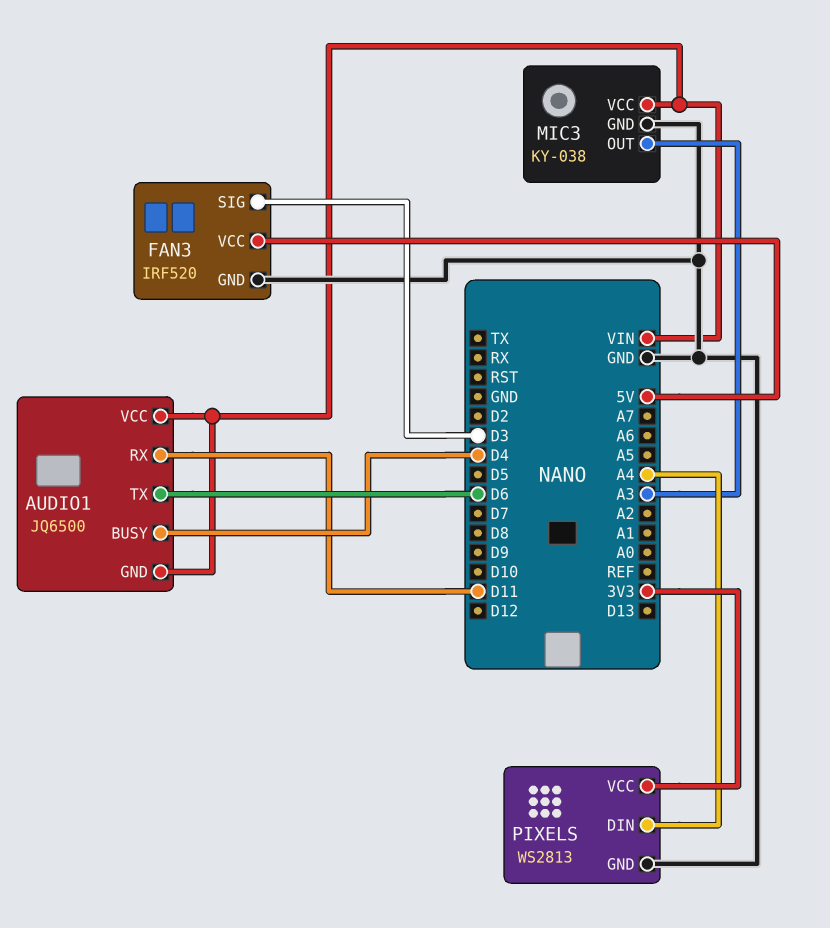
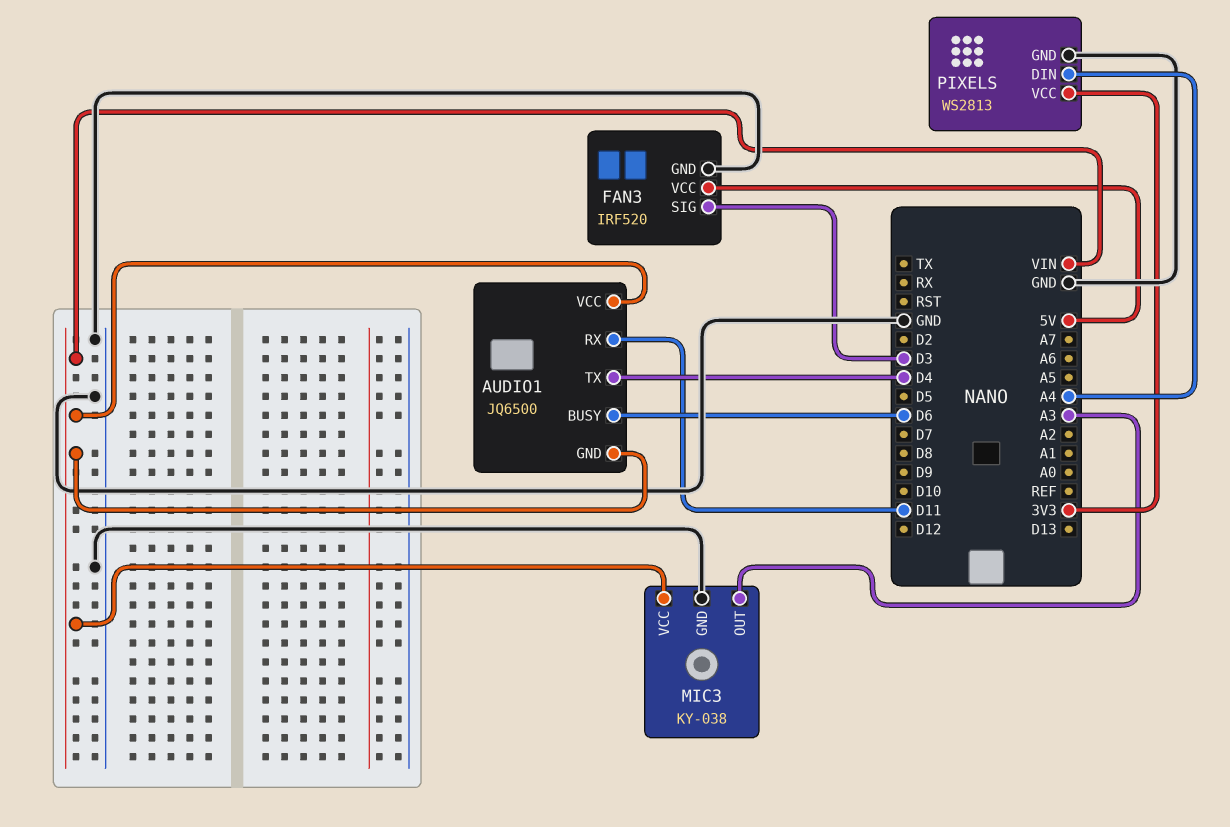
AUDIO1 pin BUSY: D4 -> D6
AUDIO1 pin TX: D6 -> D4

